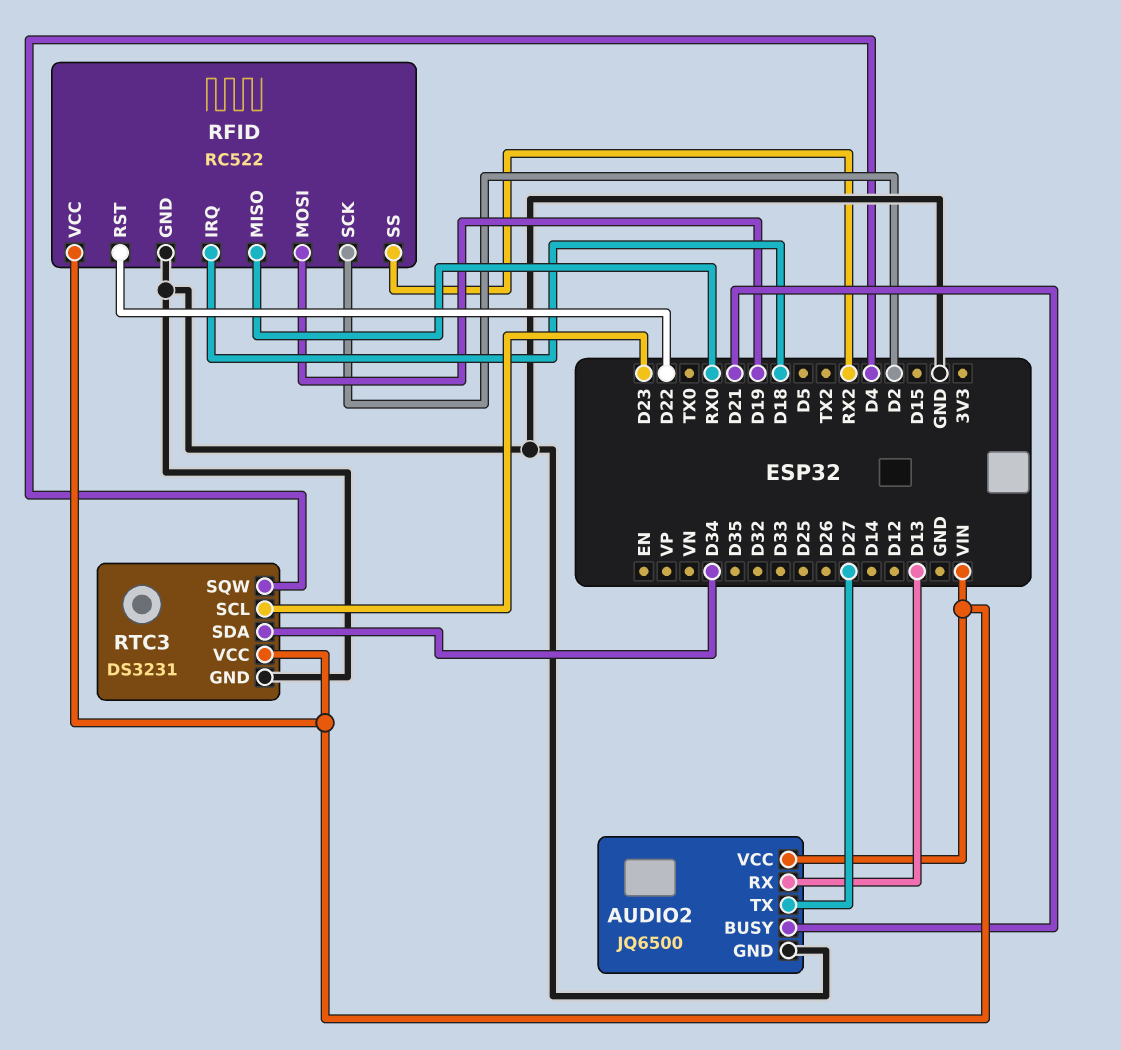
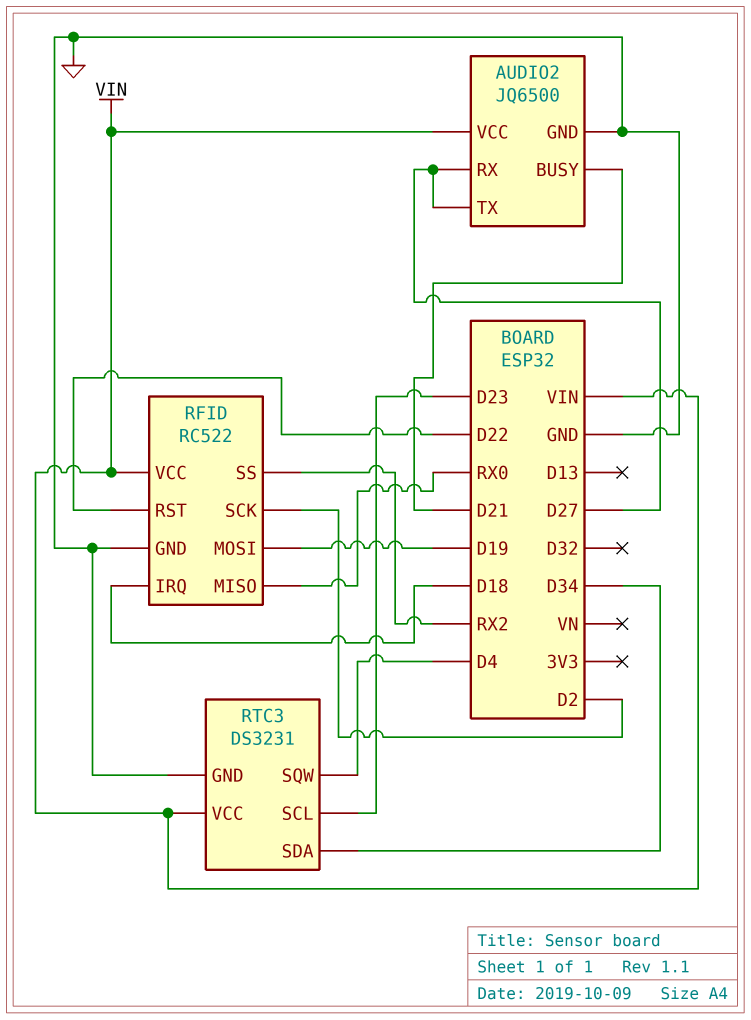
AUDIO2 pin RX: D13 -> D27

